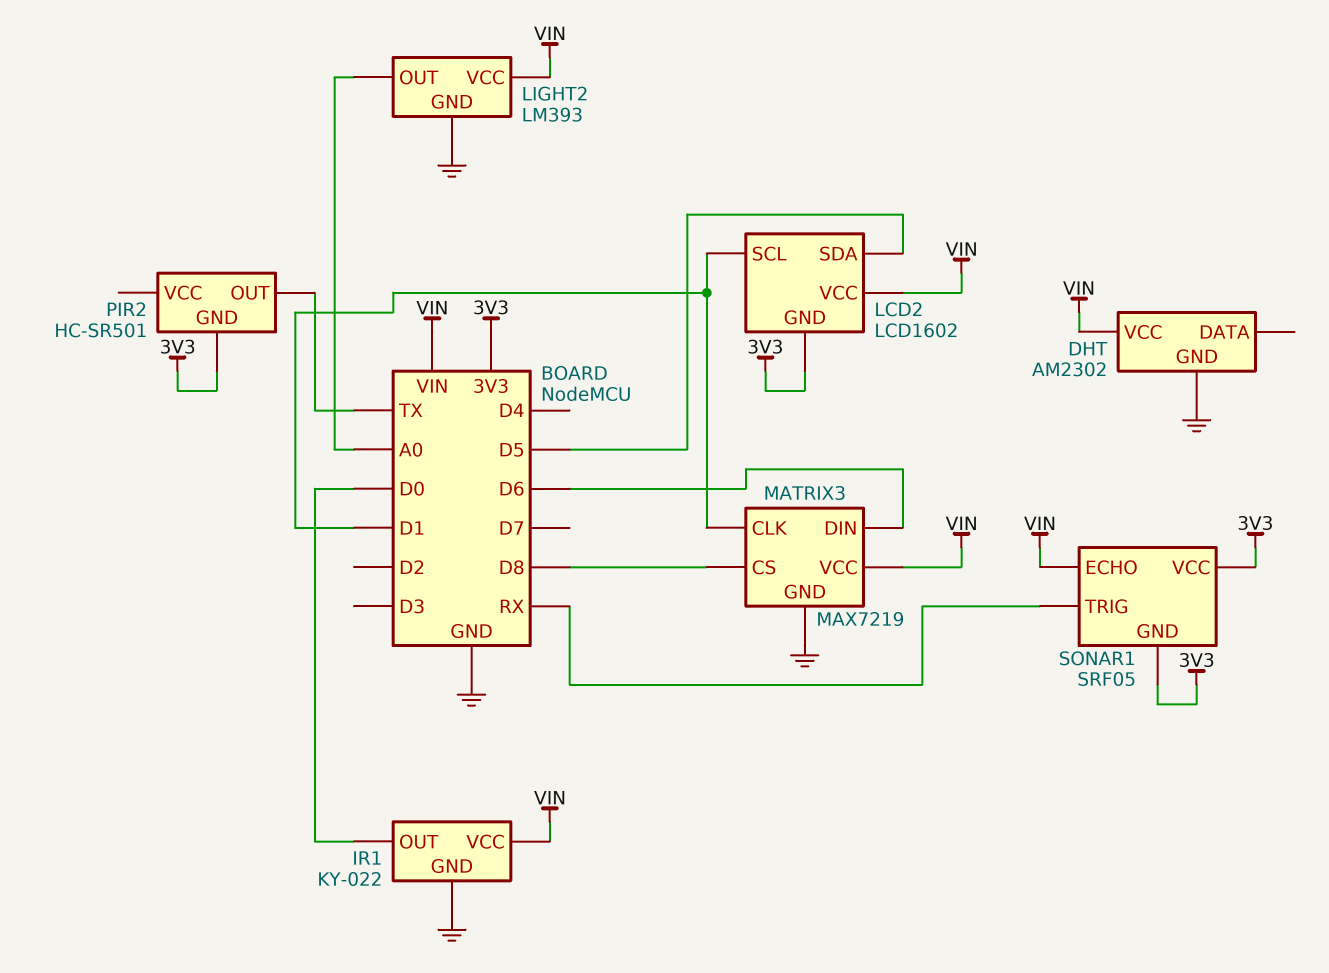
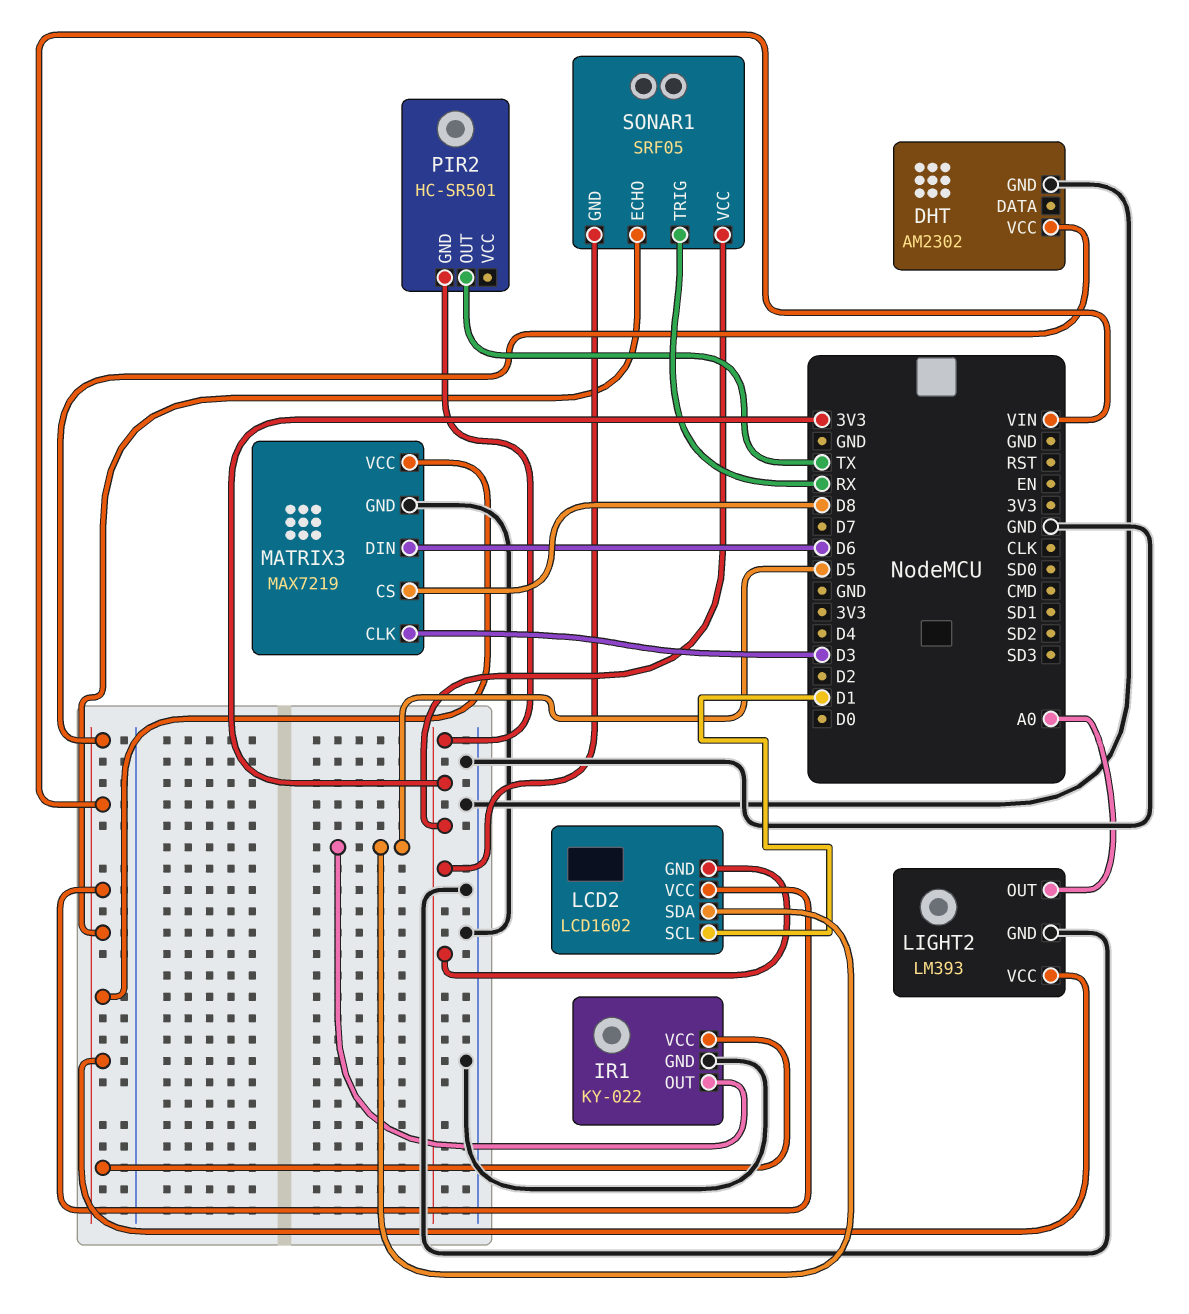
IR1 pin OUT: D0 -> D5
MATRIX3 pin CLK: D1 -> D3

